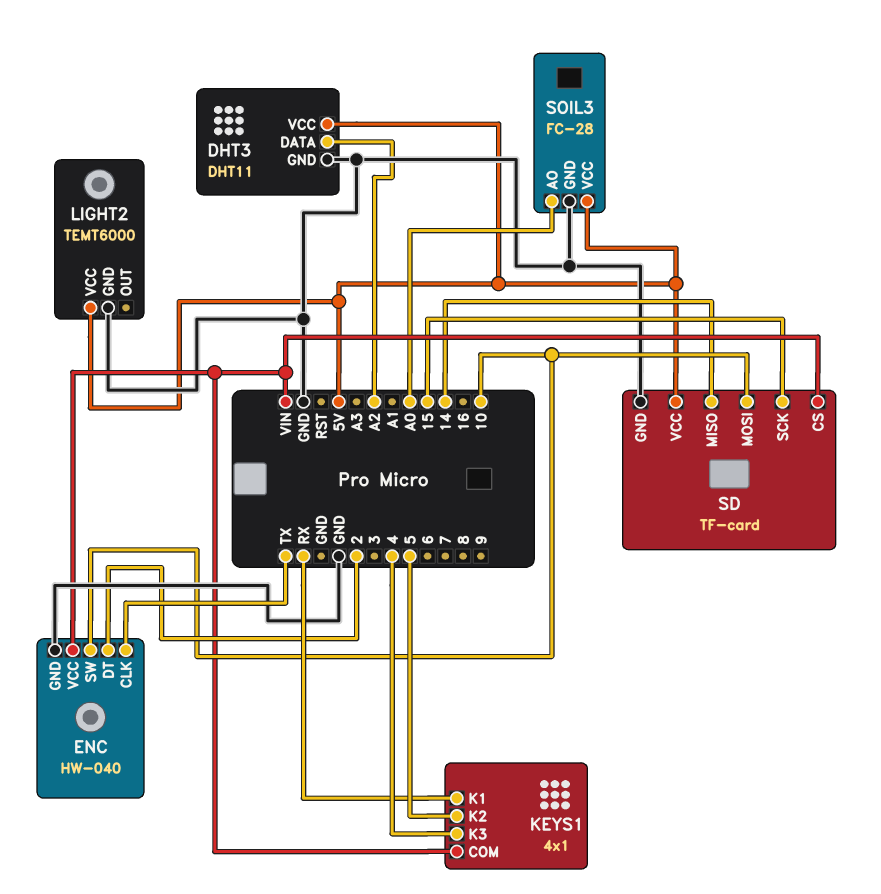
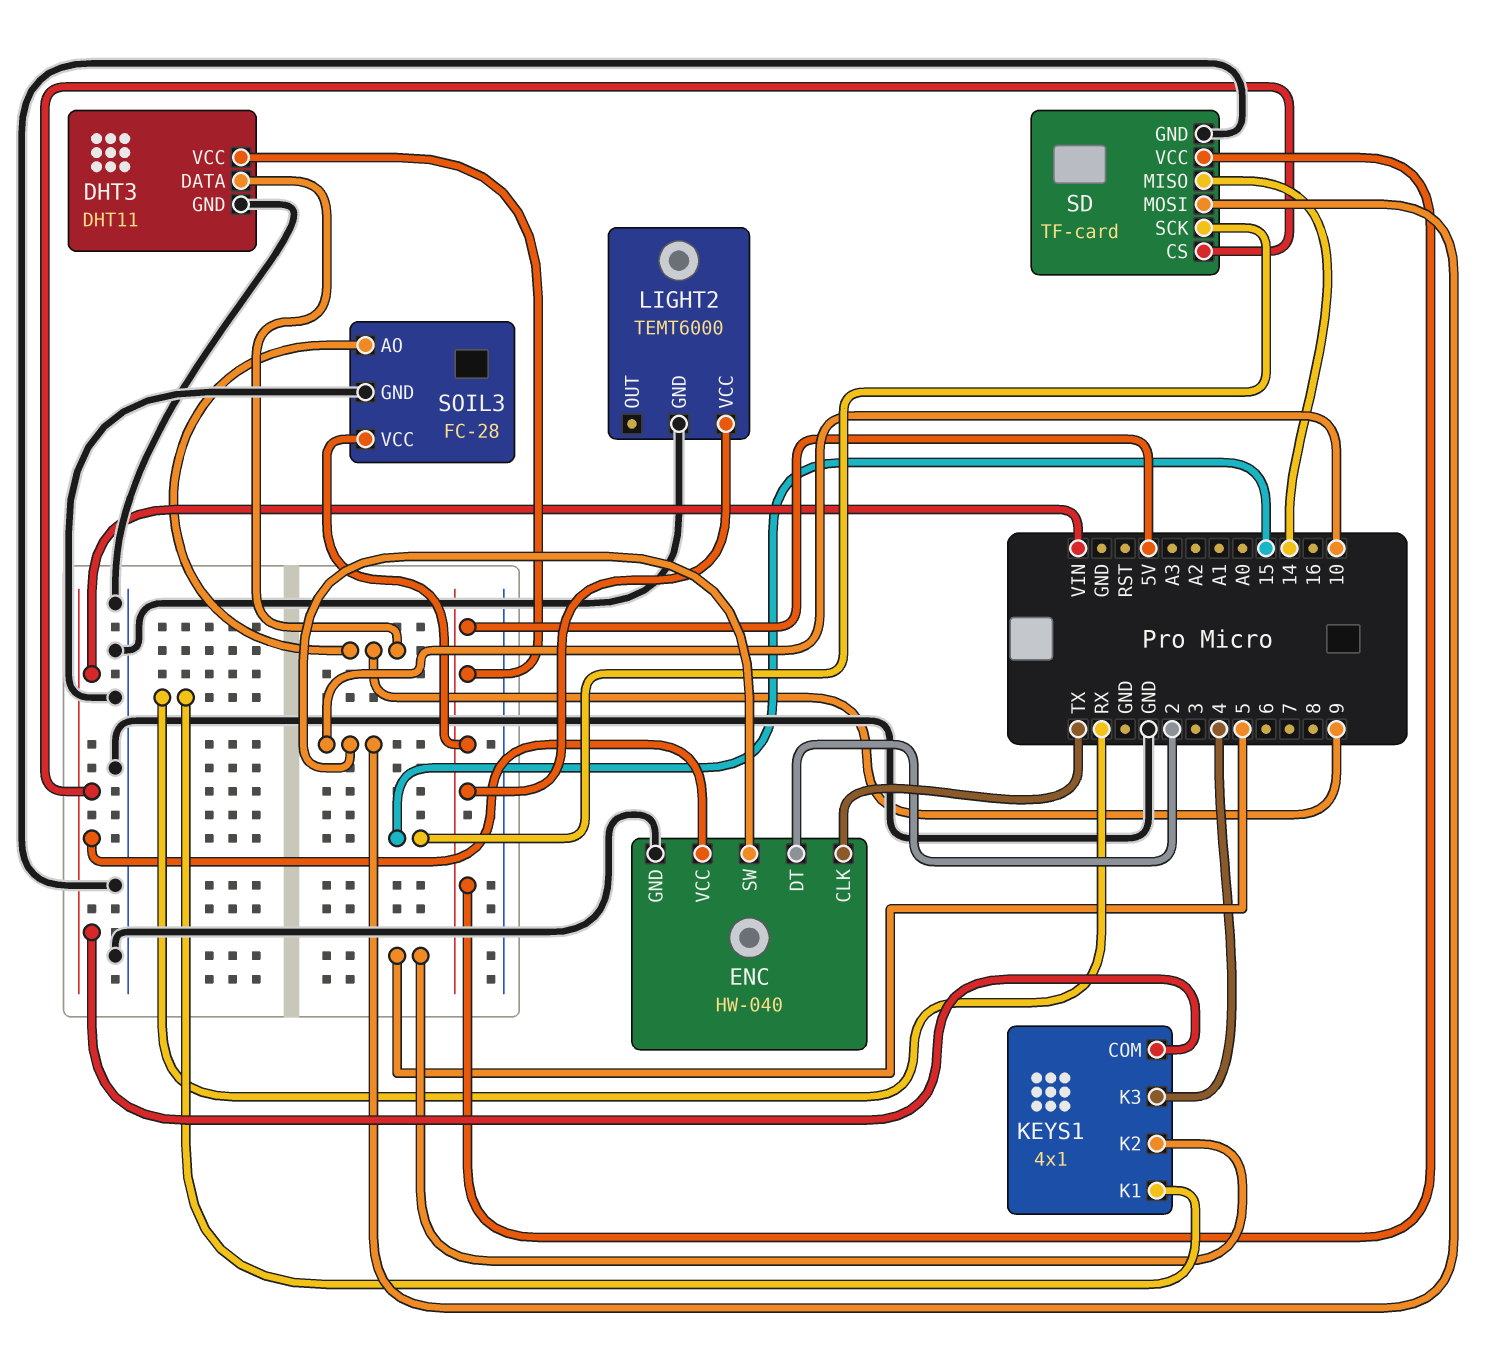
DHT3 pin DATA: A2 -> 9
SOIL3 pin AO: A0 -> 9

